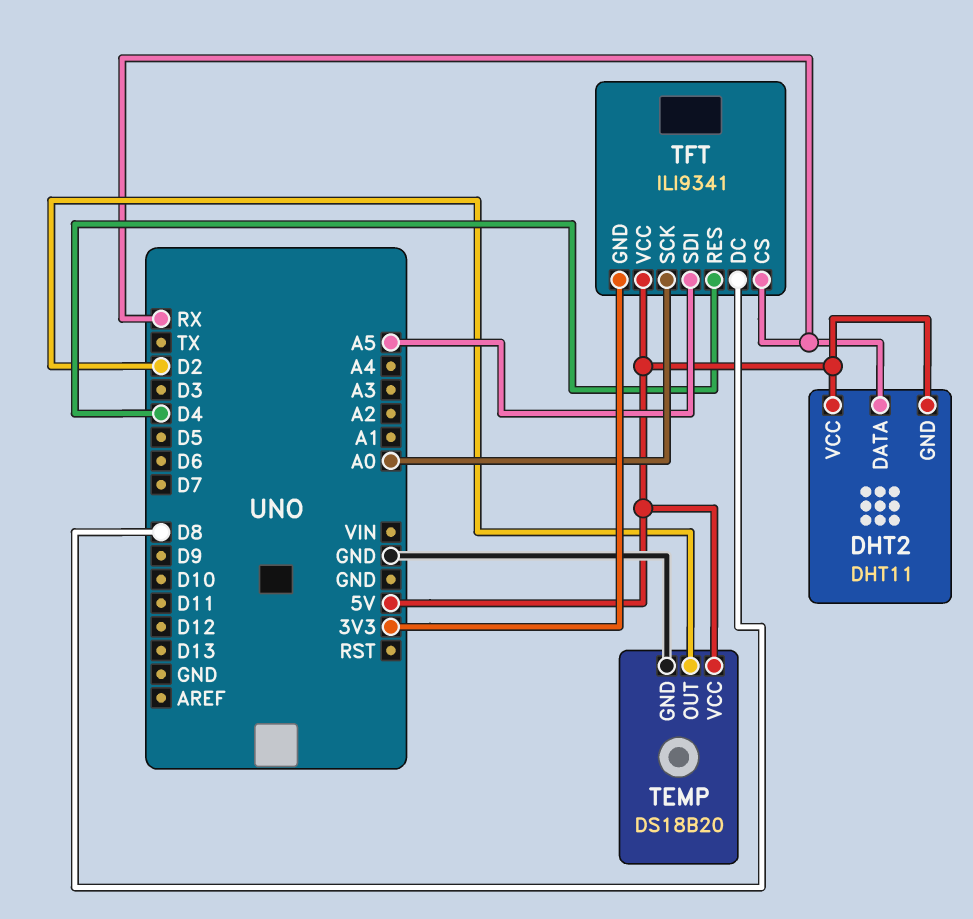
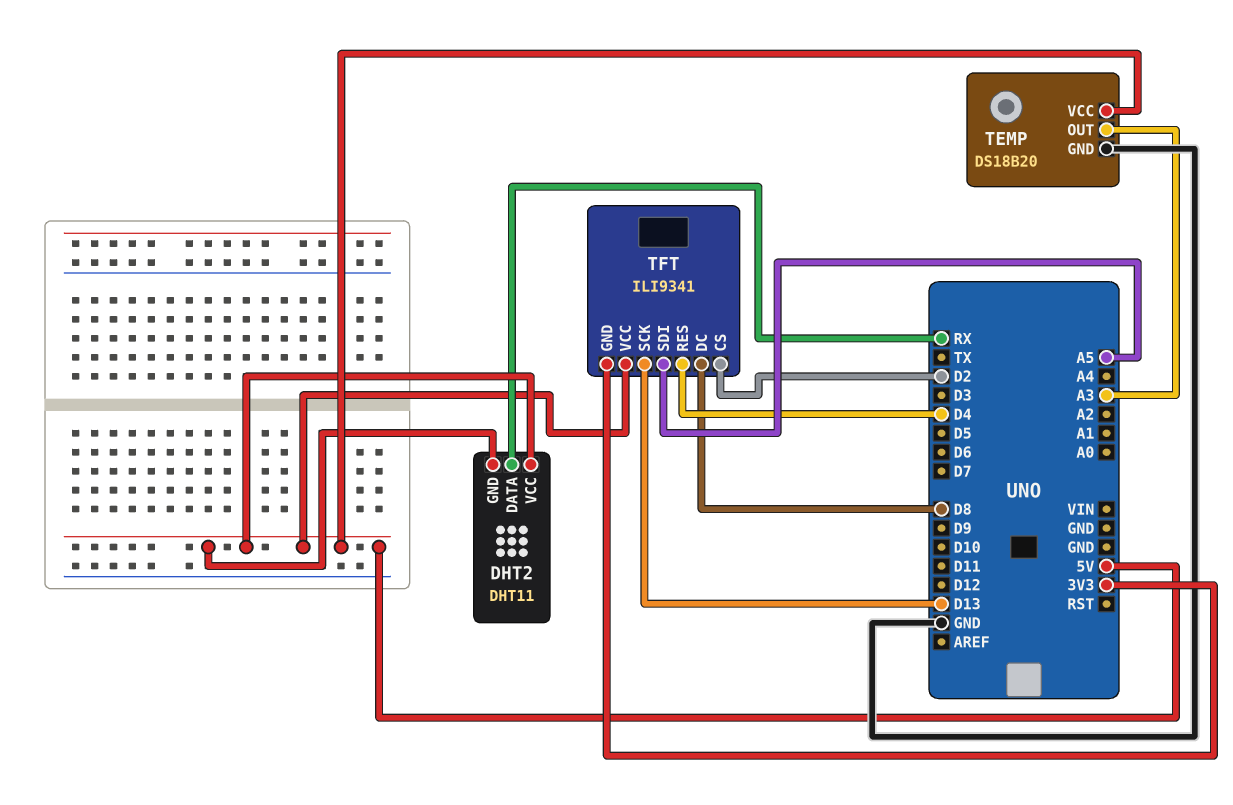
TEMP pin OUT: D2 -> A3
TFT pin CS: RX -> D2
TFT pin SCK: A0 -> D13

